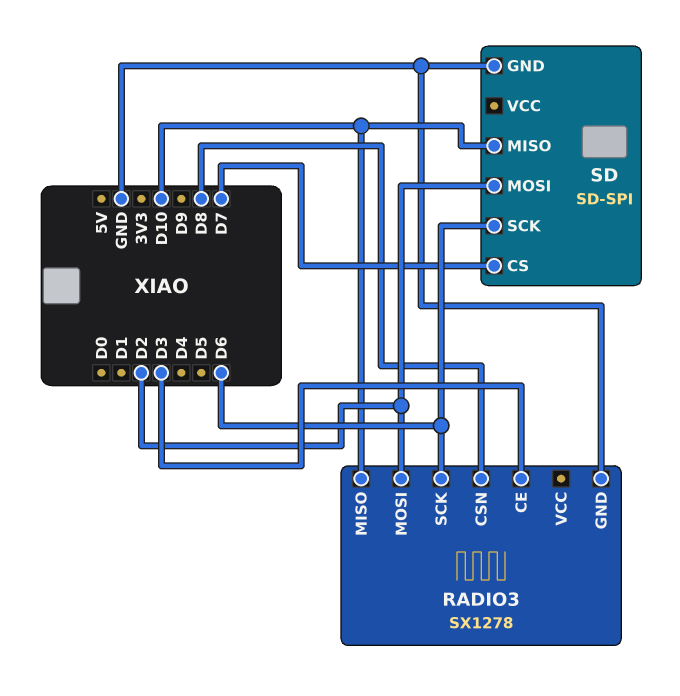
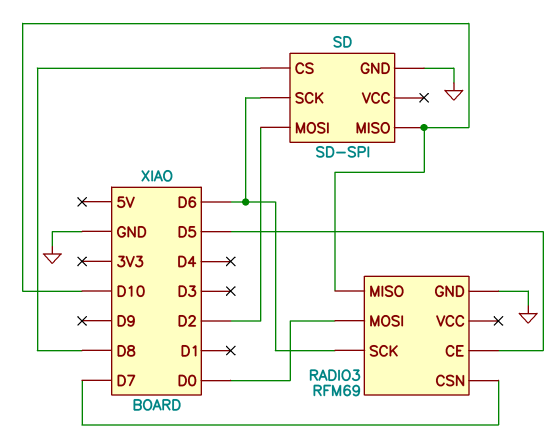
RADIO3: SX1278 -> RFM69
RADIO3 pin CE: D3 -> D5
RADIO3 pin CSN: D8 -> D7
RADIO3 pin MOSI: D2 -> D0
SD pin CS: D7 -> D8

